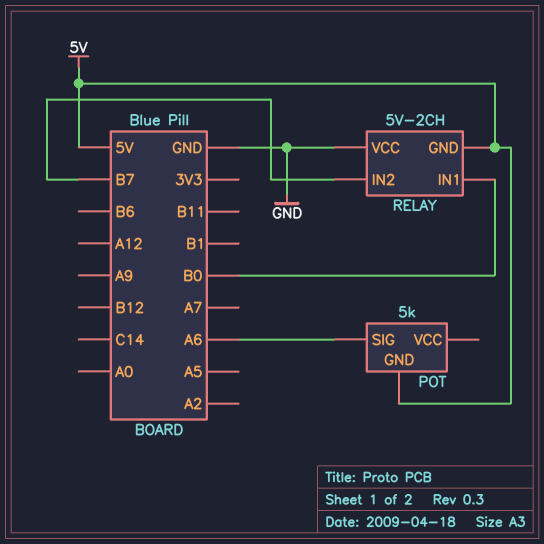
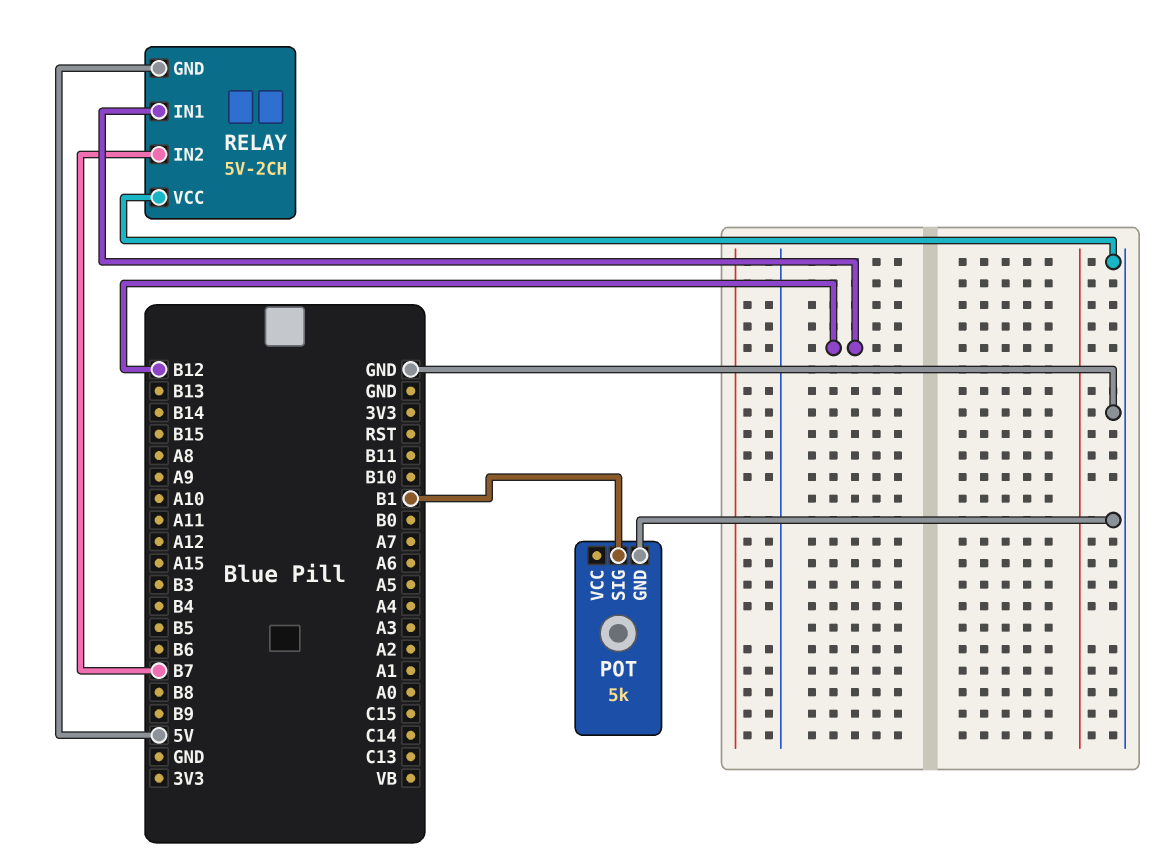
POT pin GND: 5V -> GND
POT pin SIG: A6 -> B1
RELAY pin IN1: B0 -> B12

